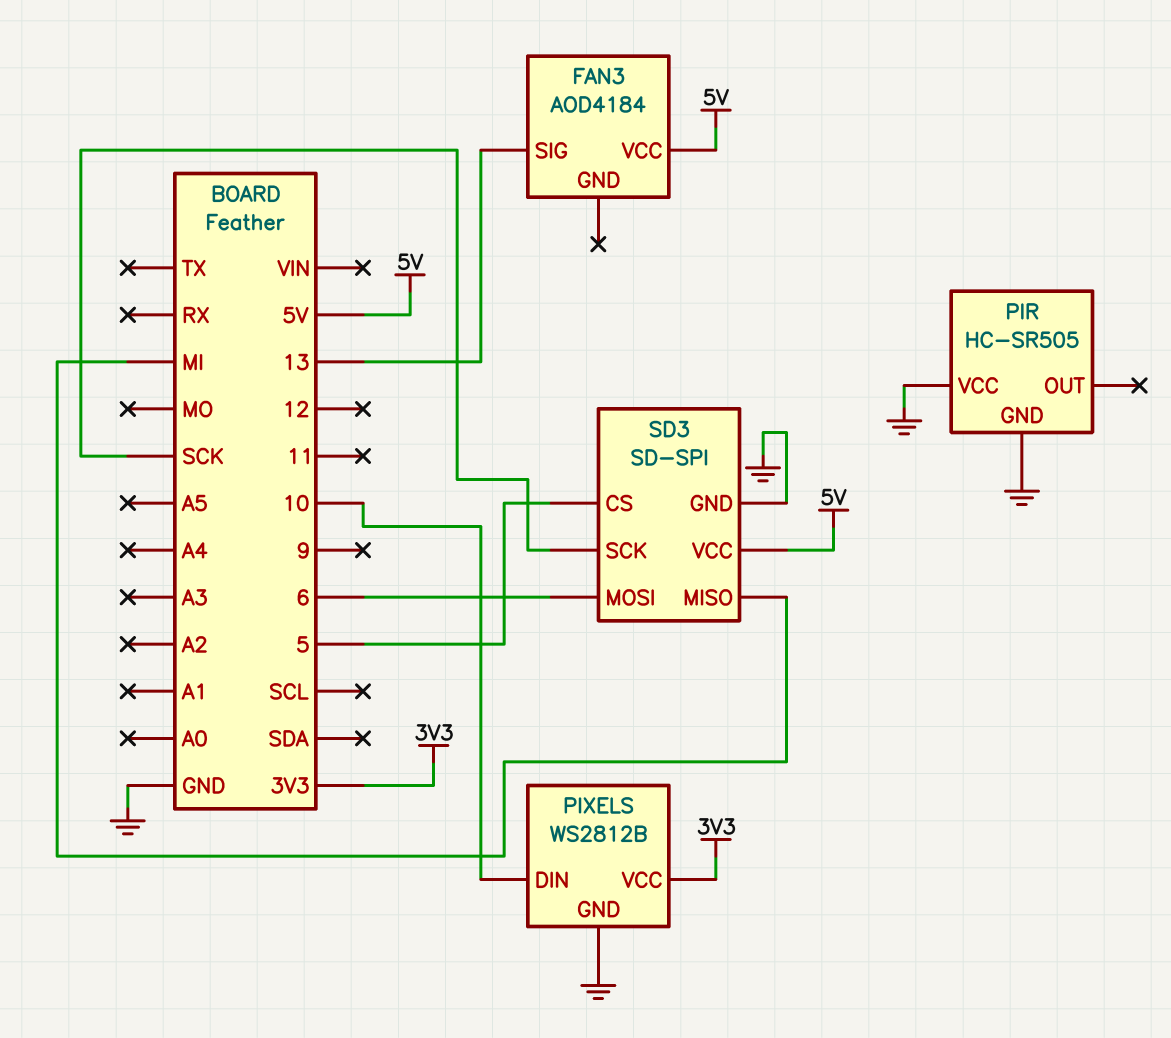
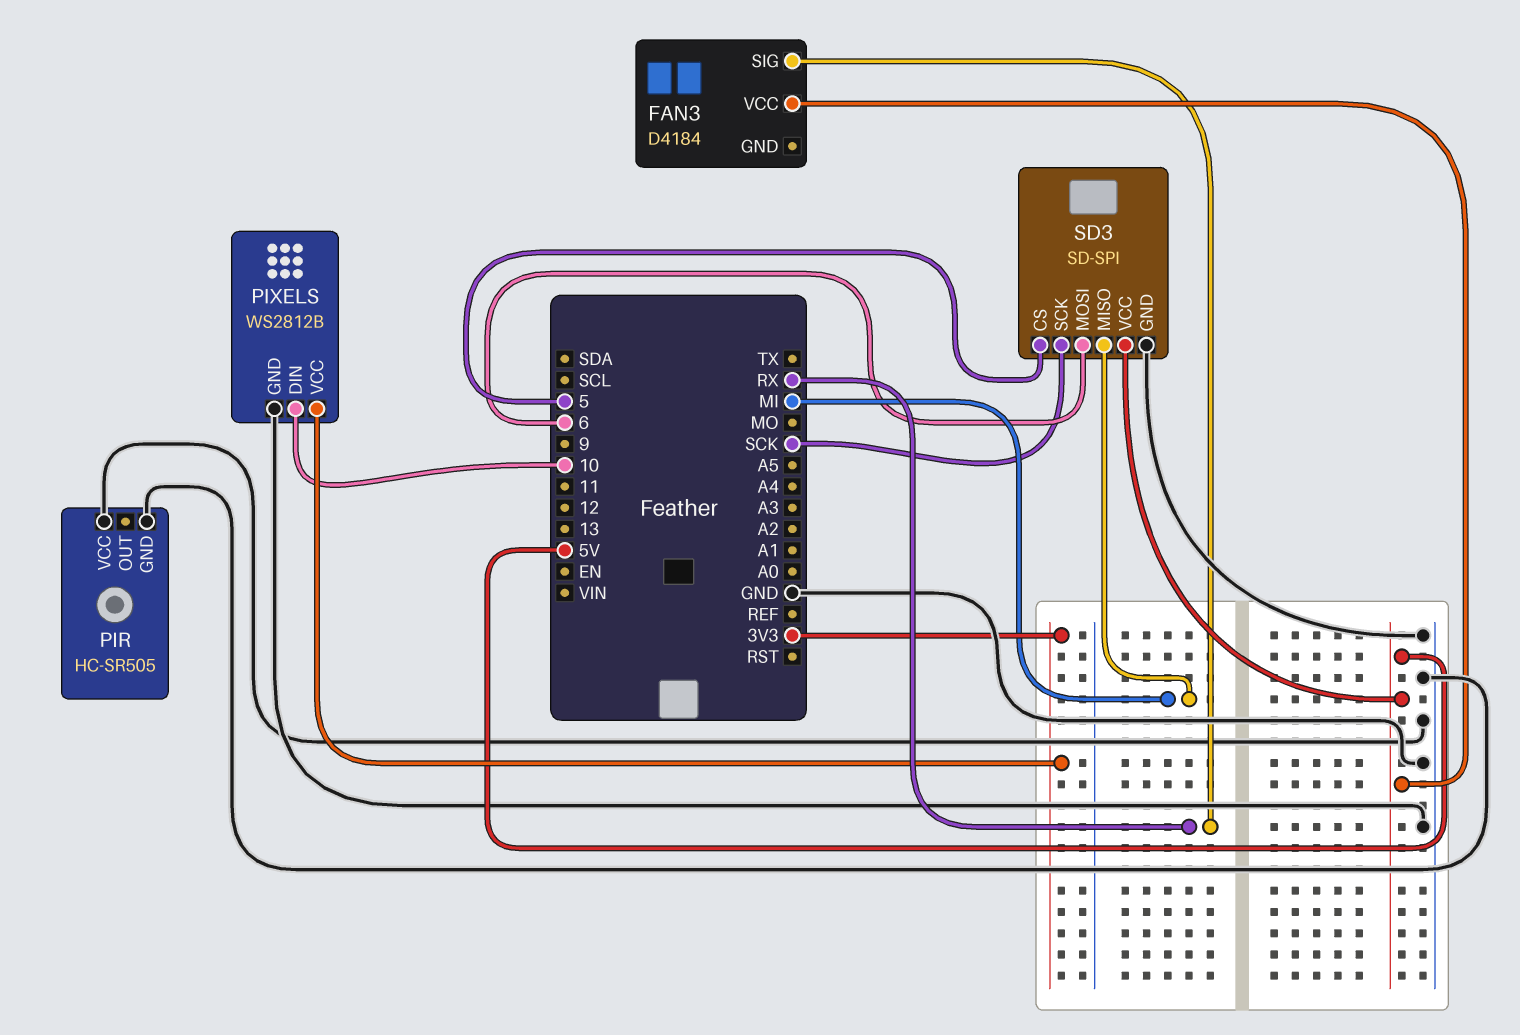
FAN3: AOD4184 -> D4184
FAN3 pin SIG: 13 -> RX

